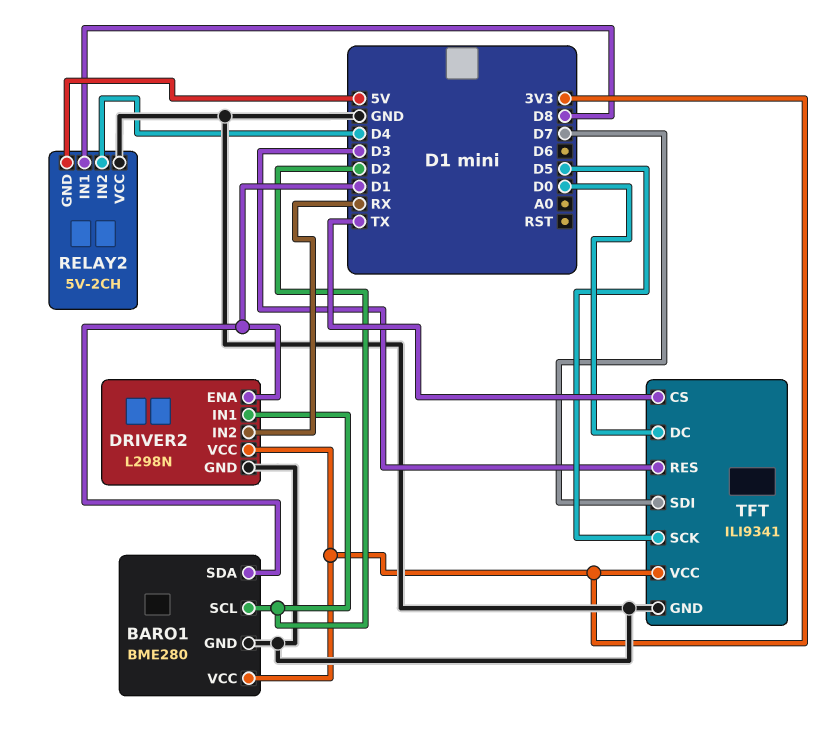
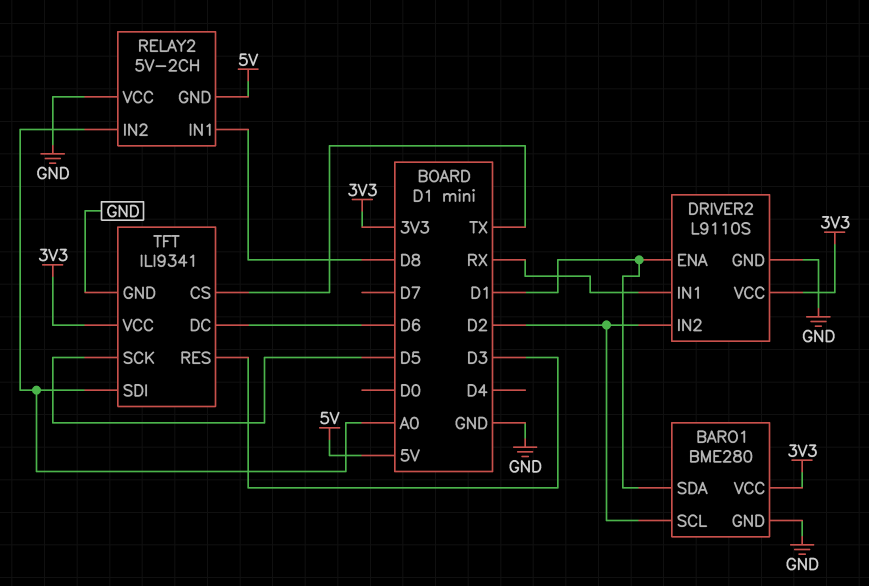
DRIVER2: L298N -> L9110S
DRIVER2 pin IN1: D2 -> RX
DRIVER2 pin IN2: RX -> D2
RELAY2 pin IN2: D4 -> A0
TFT pin DC: D0 -> D6
TFT pin SDI: D7 -> A0

